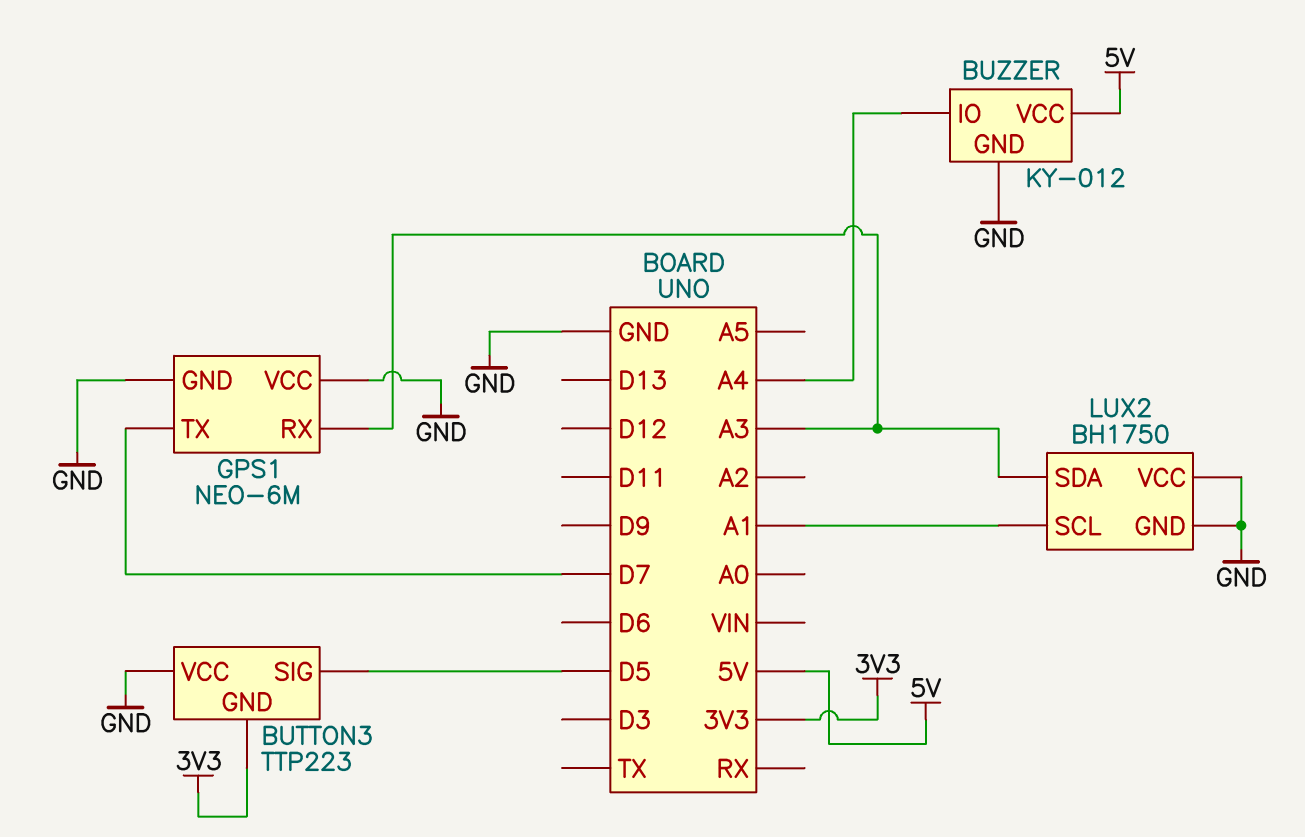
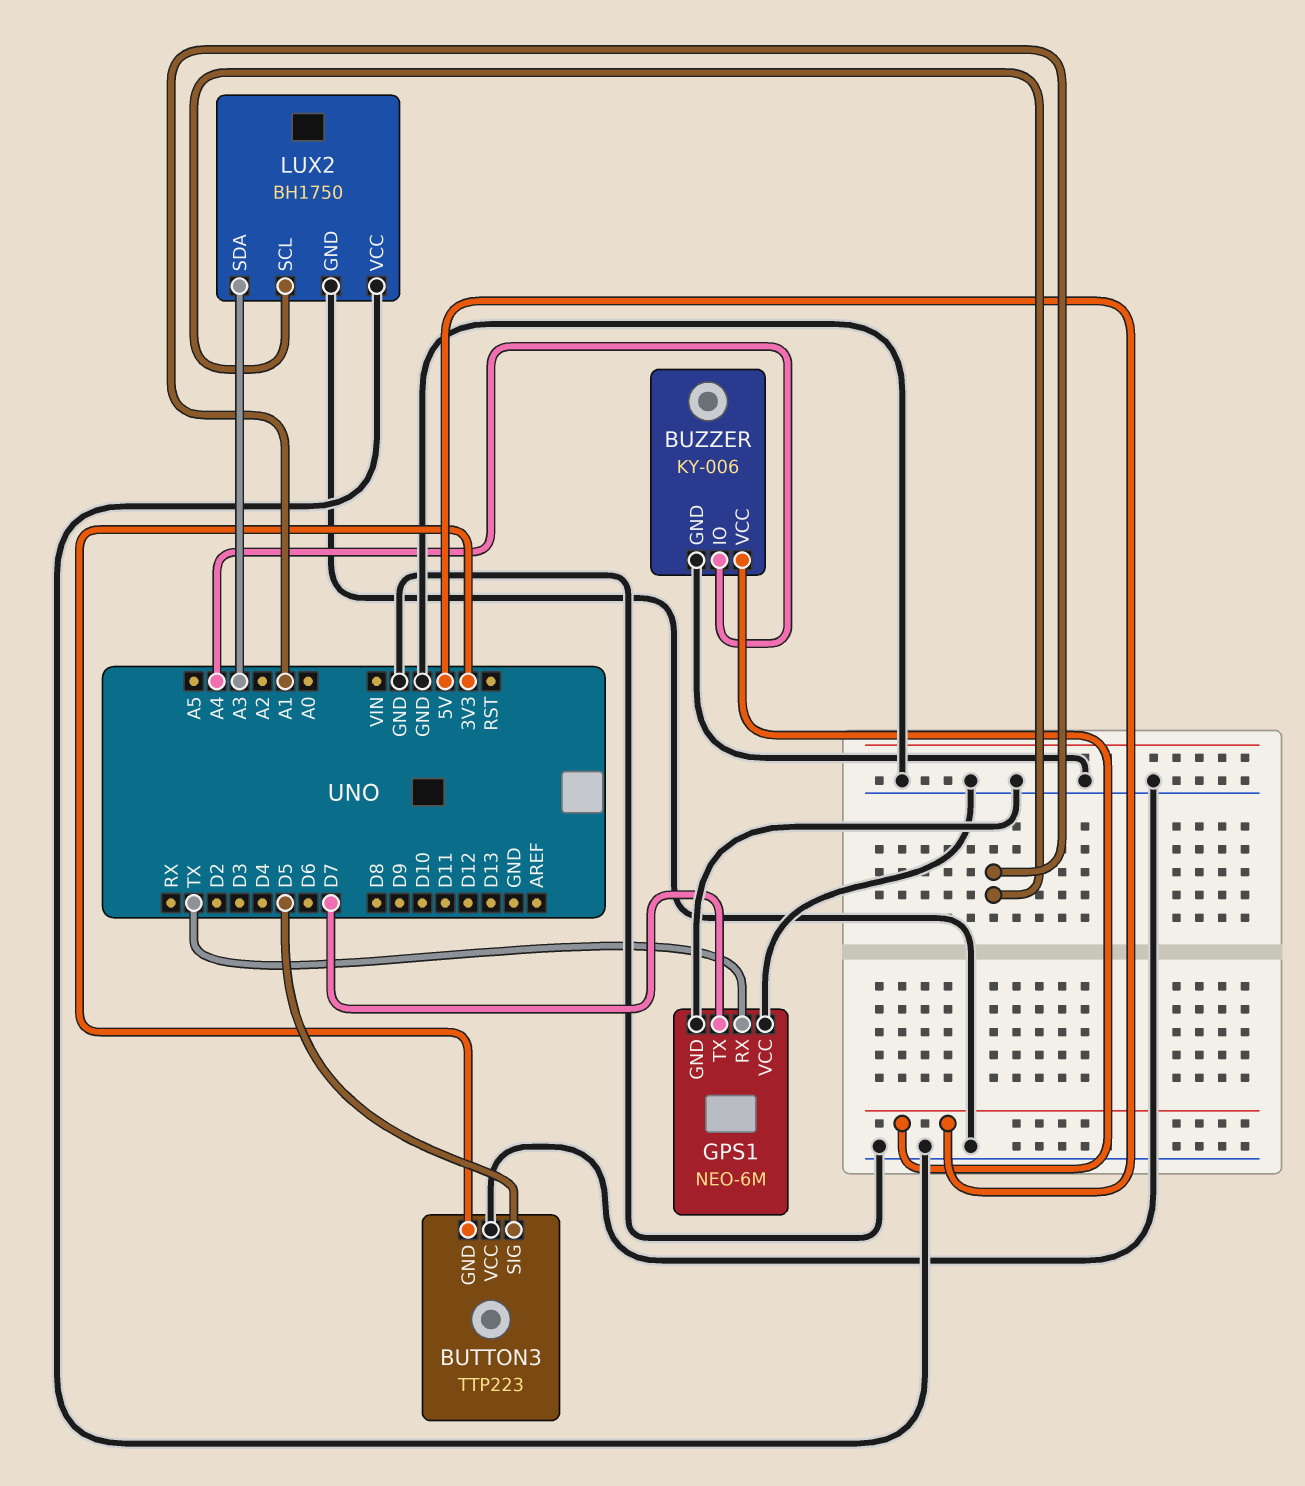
BUZZER: KY-012 -> KY-006
GPS1 pin RX: A3 -> TX

